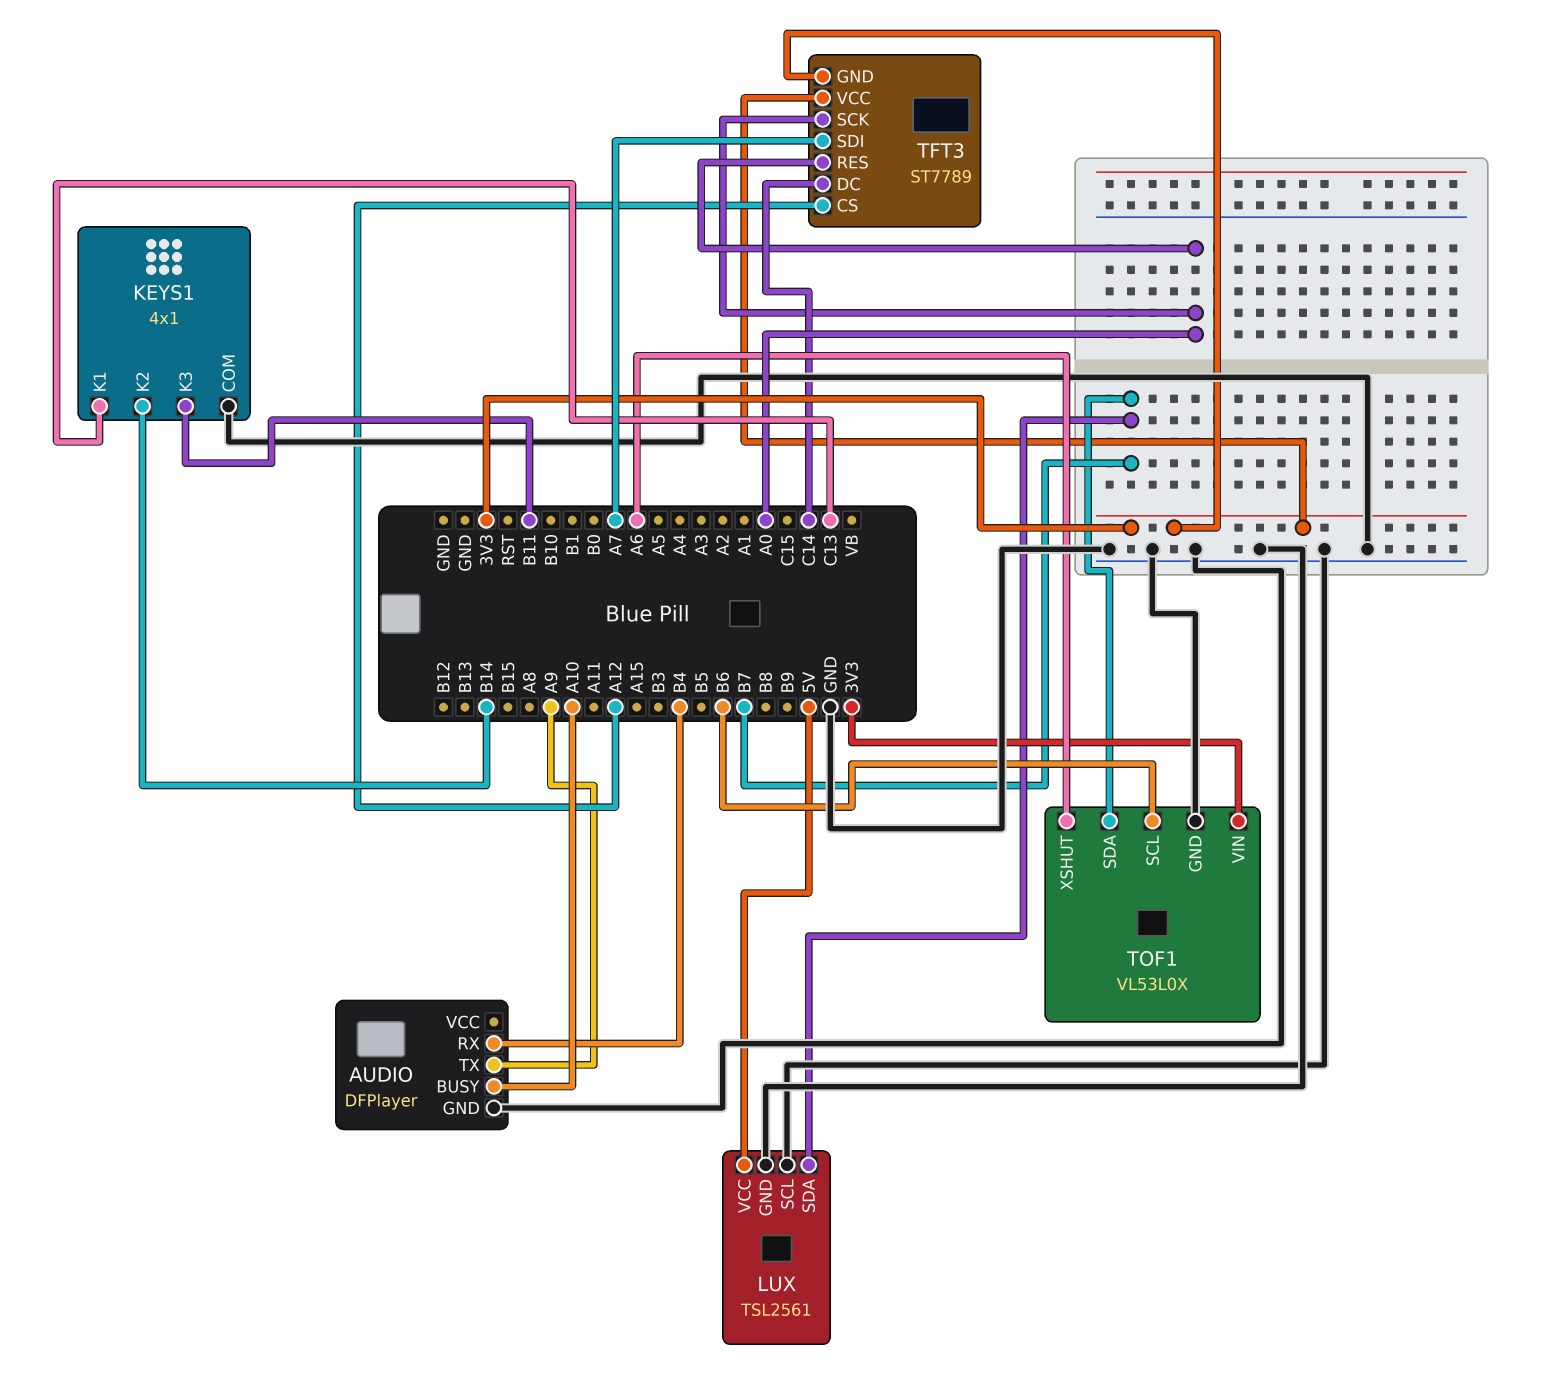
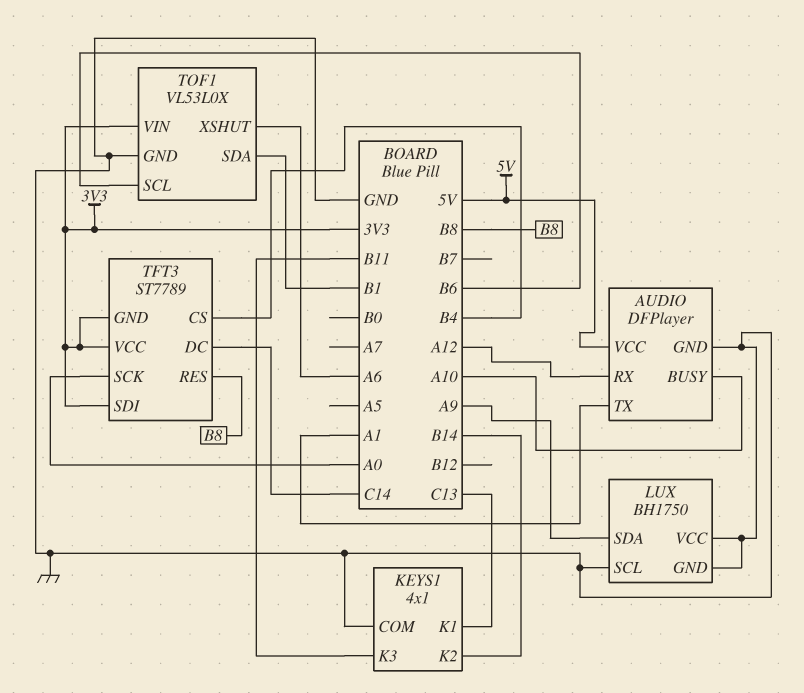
AUDIO pin RX: B4 -> A12
AUDIO pin TX: A9 -> A1
AUDIO pin VCC: none -> 5V
LUX: TSL2561 -> BH1750
LUX pin SDA: B7 -> A9
LUX pin VCC: 5V -> GND
TFT3 pin CS: A12 -> B4
TFT3 pin RES: A0 -> B8
TFT3 pin SDI: A7 -> 3V3
TOF1 pin SDA: B7 -> B1

